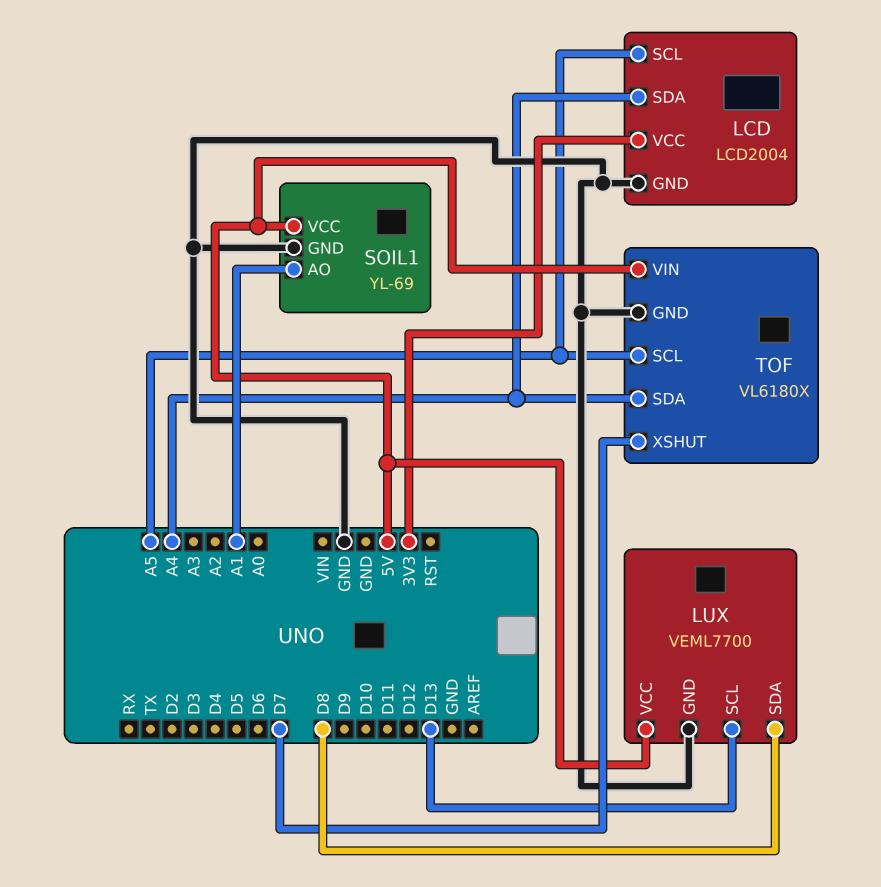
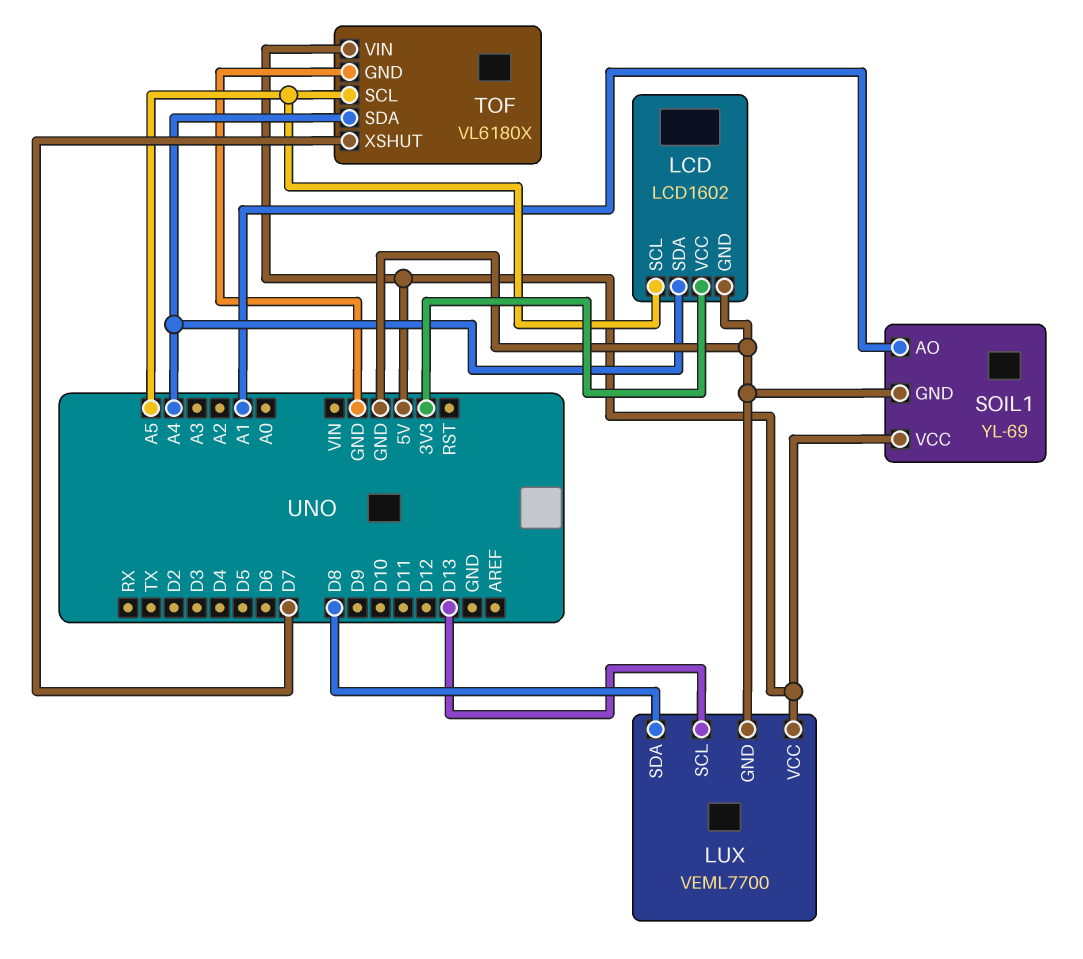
LCD: LCD2004 -> LCD1602

